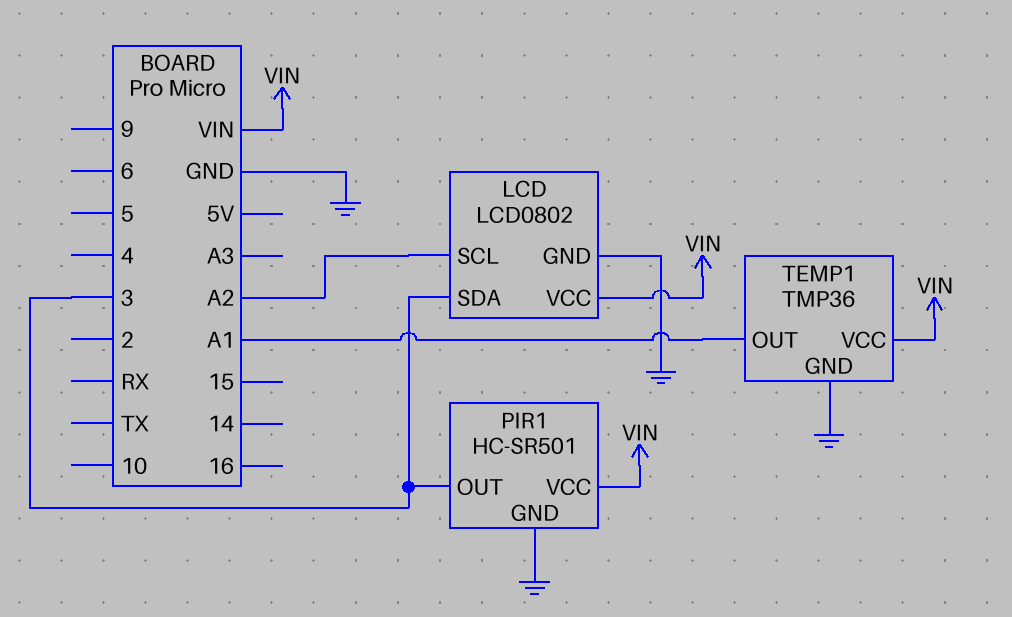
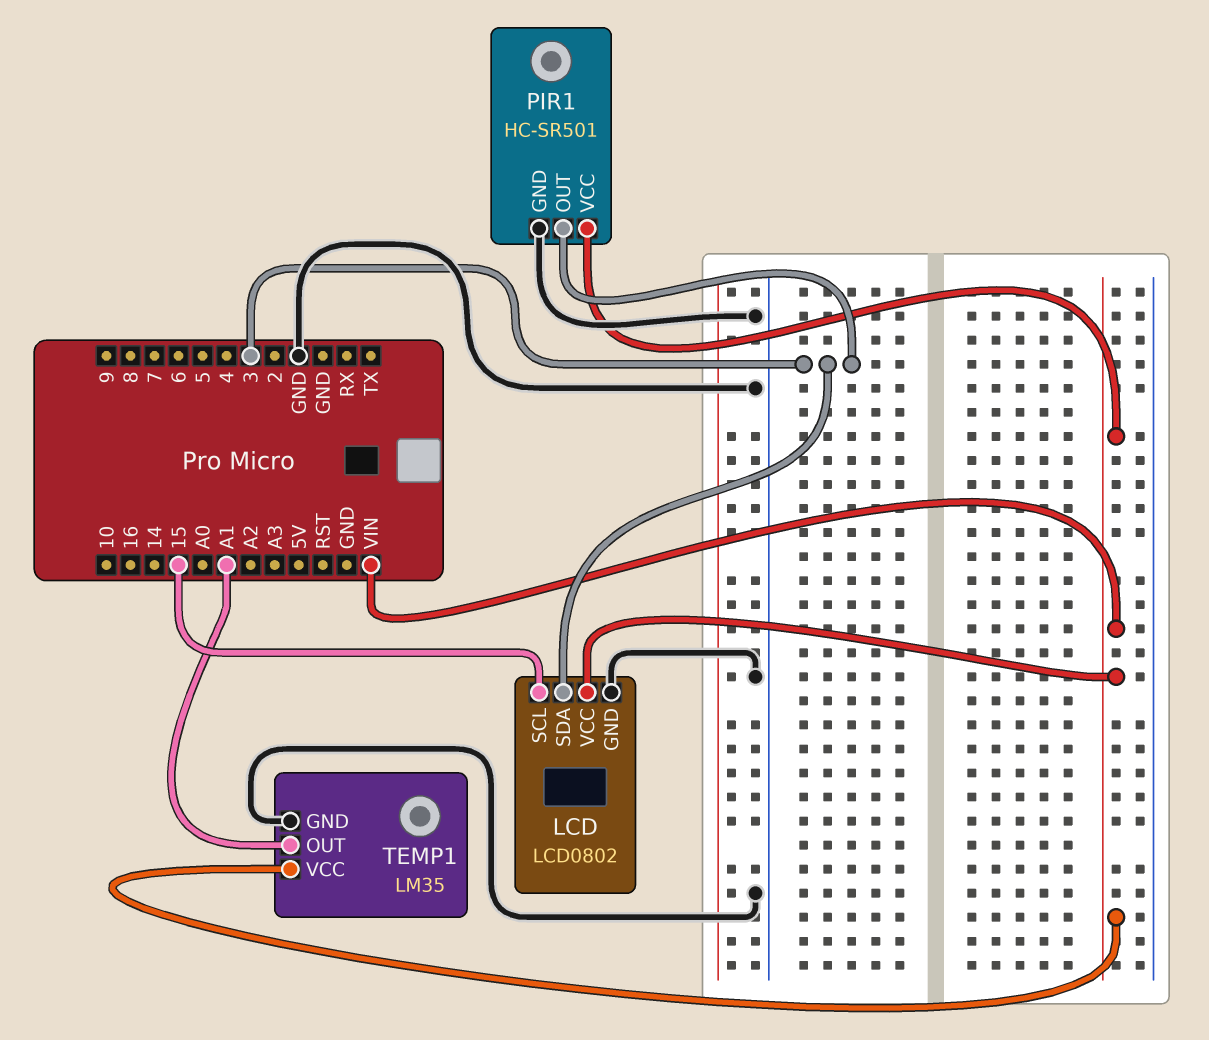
LCD pin SCL: A2 -> 15
TEMP1: TMP36 -> LM35

